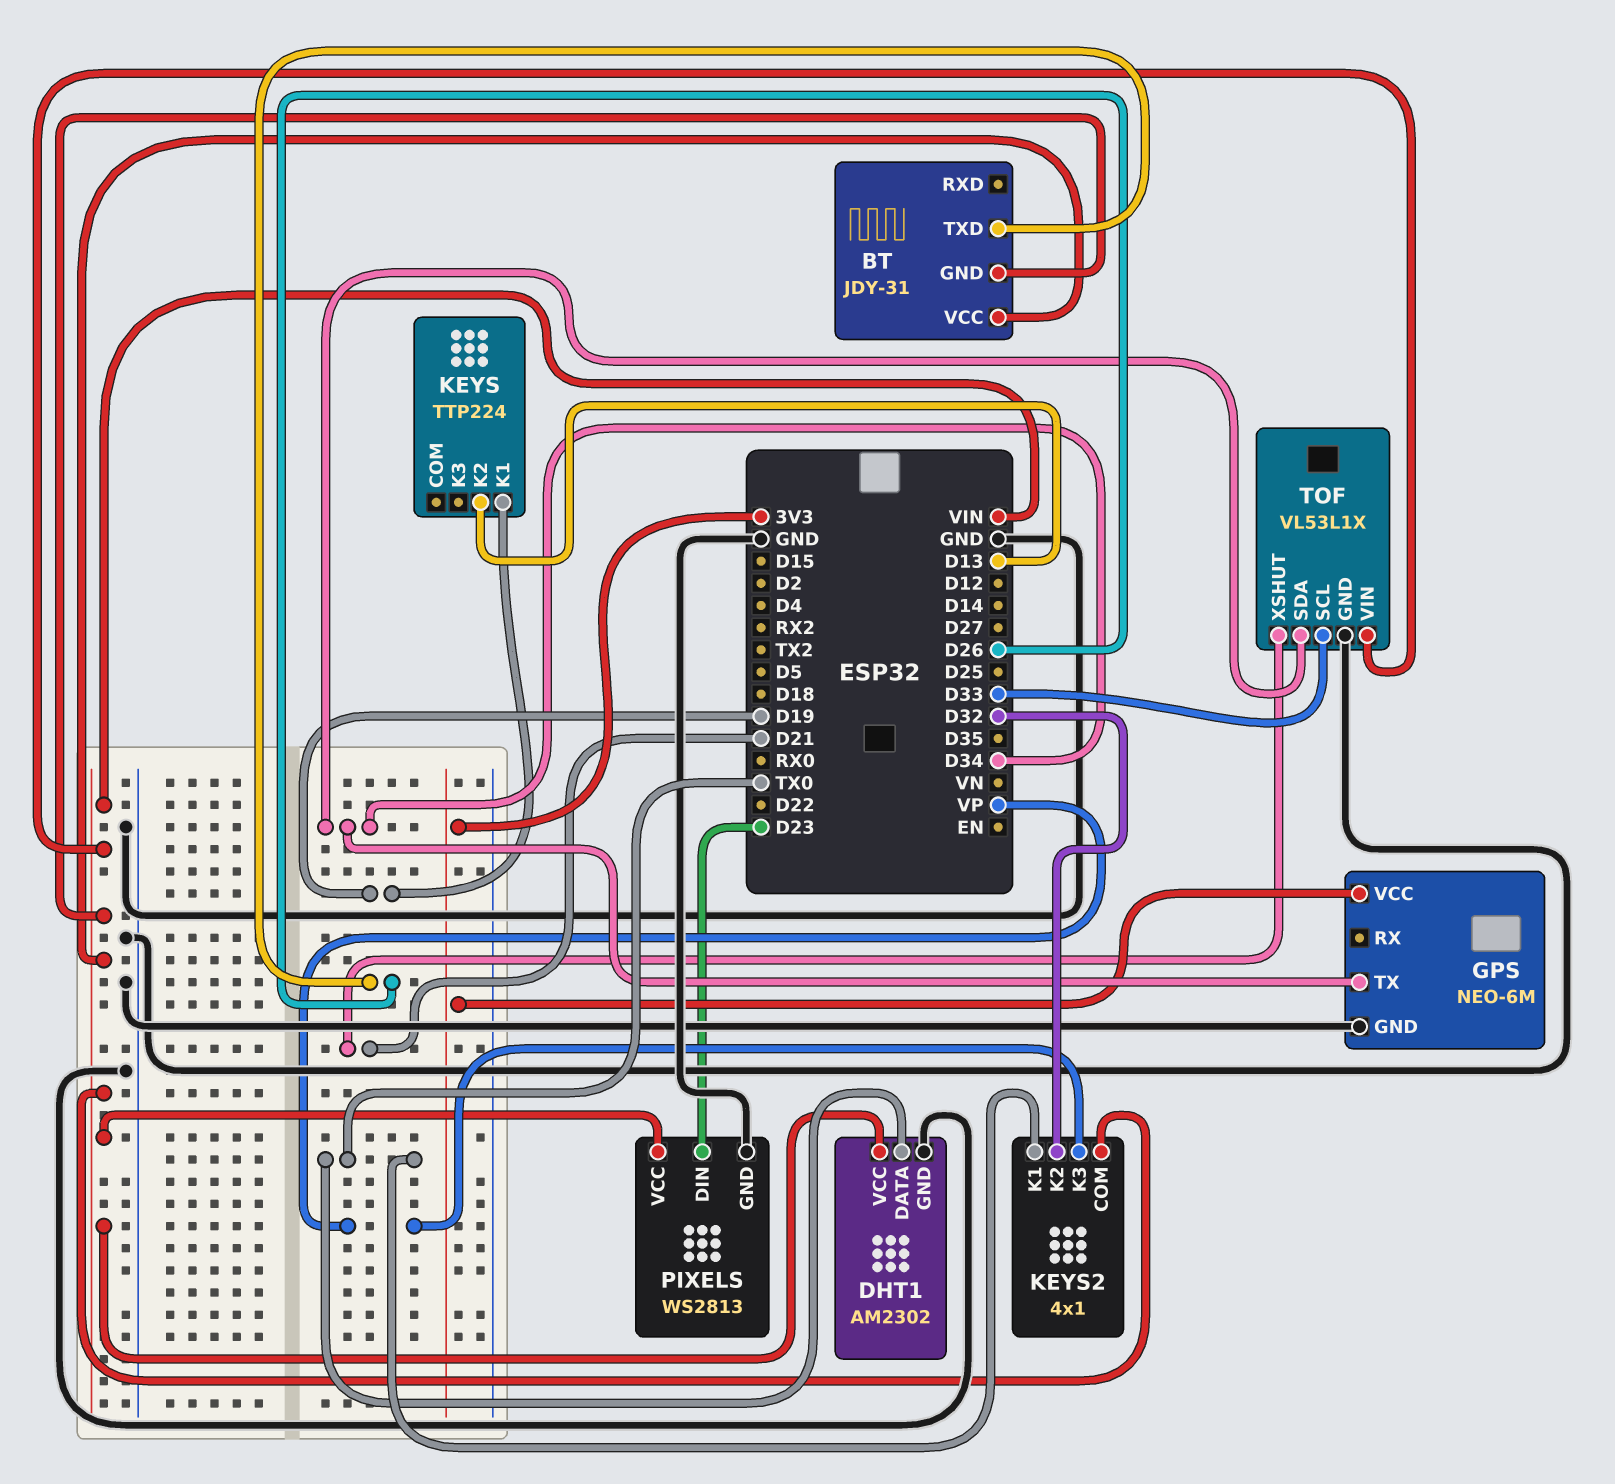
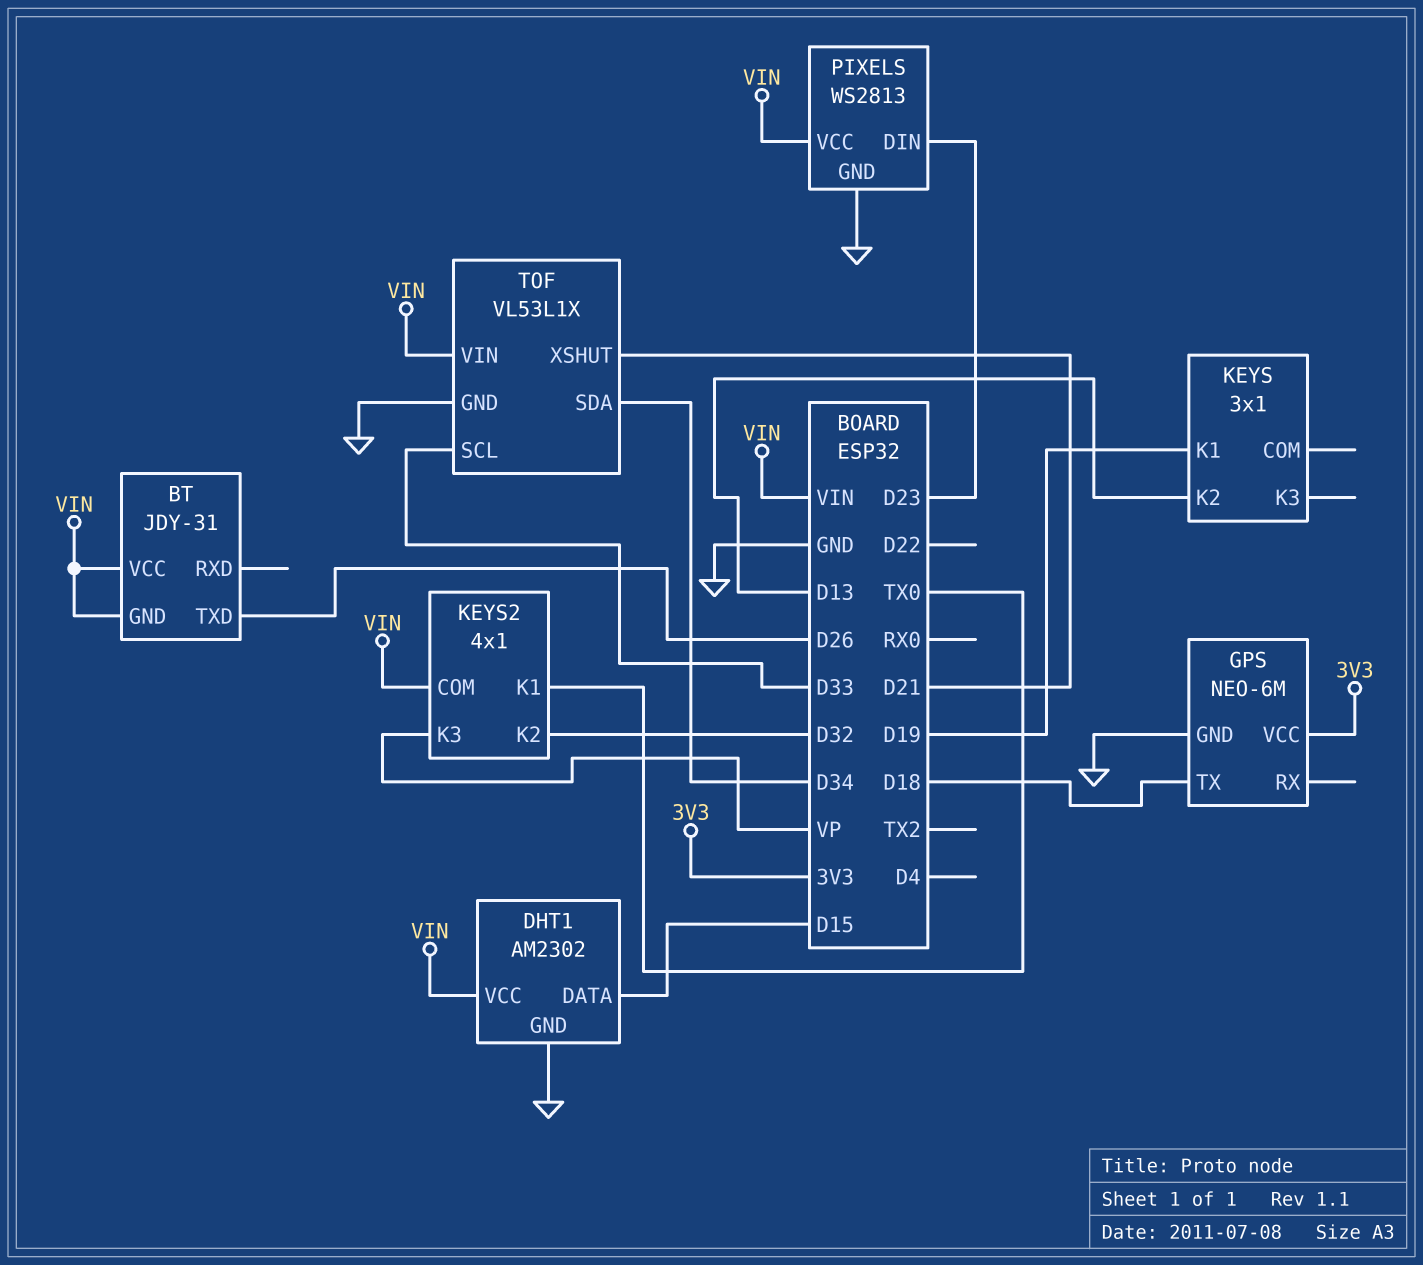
DHT1 pin DATA: TX0 -> D15
GPS pin TX: D34 -> D18
KEYS: TTP224 -> 3x1

